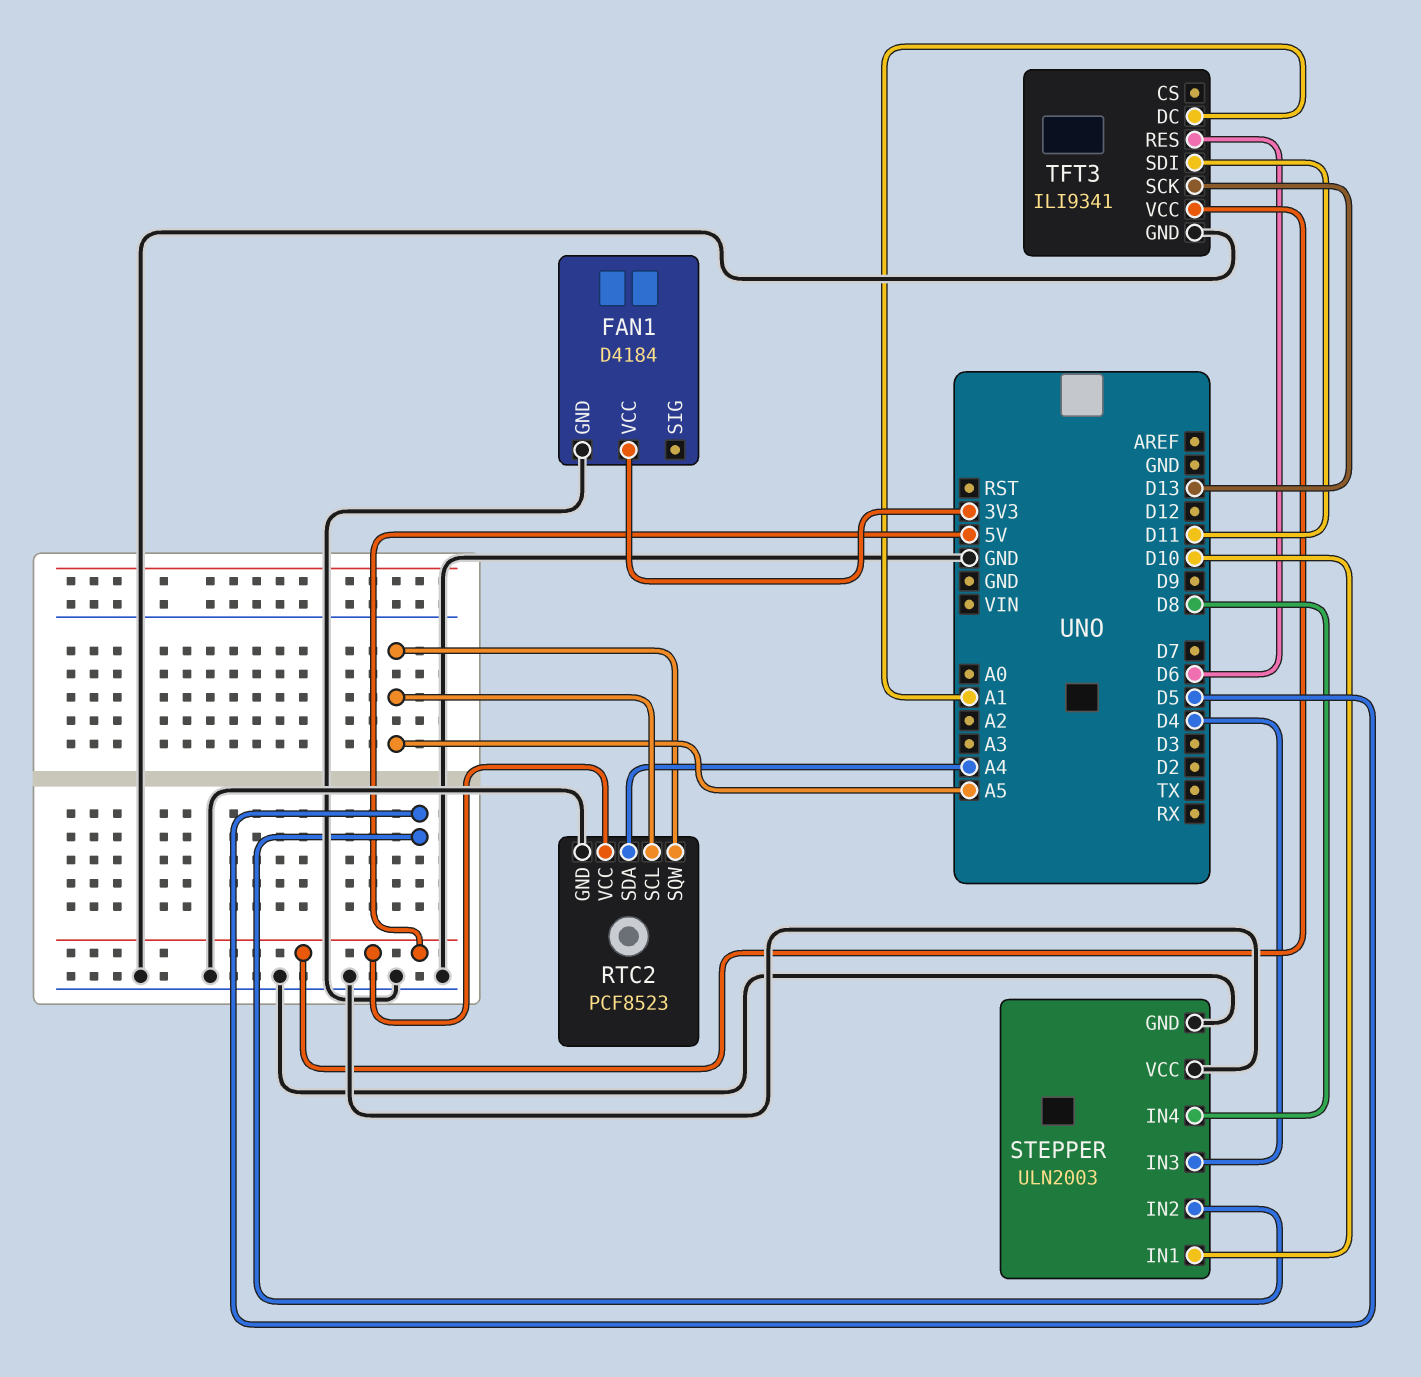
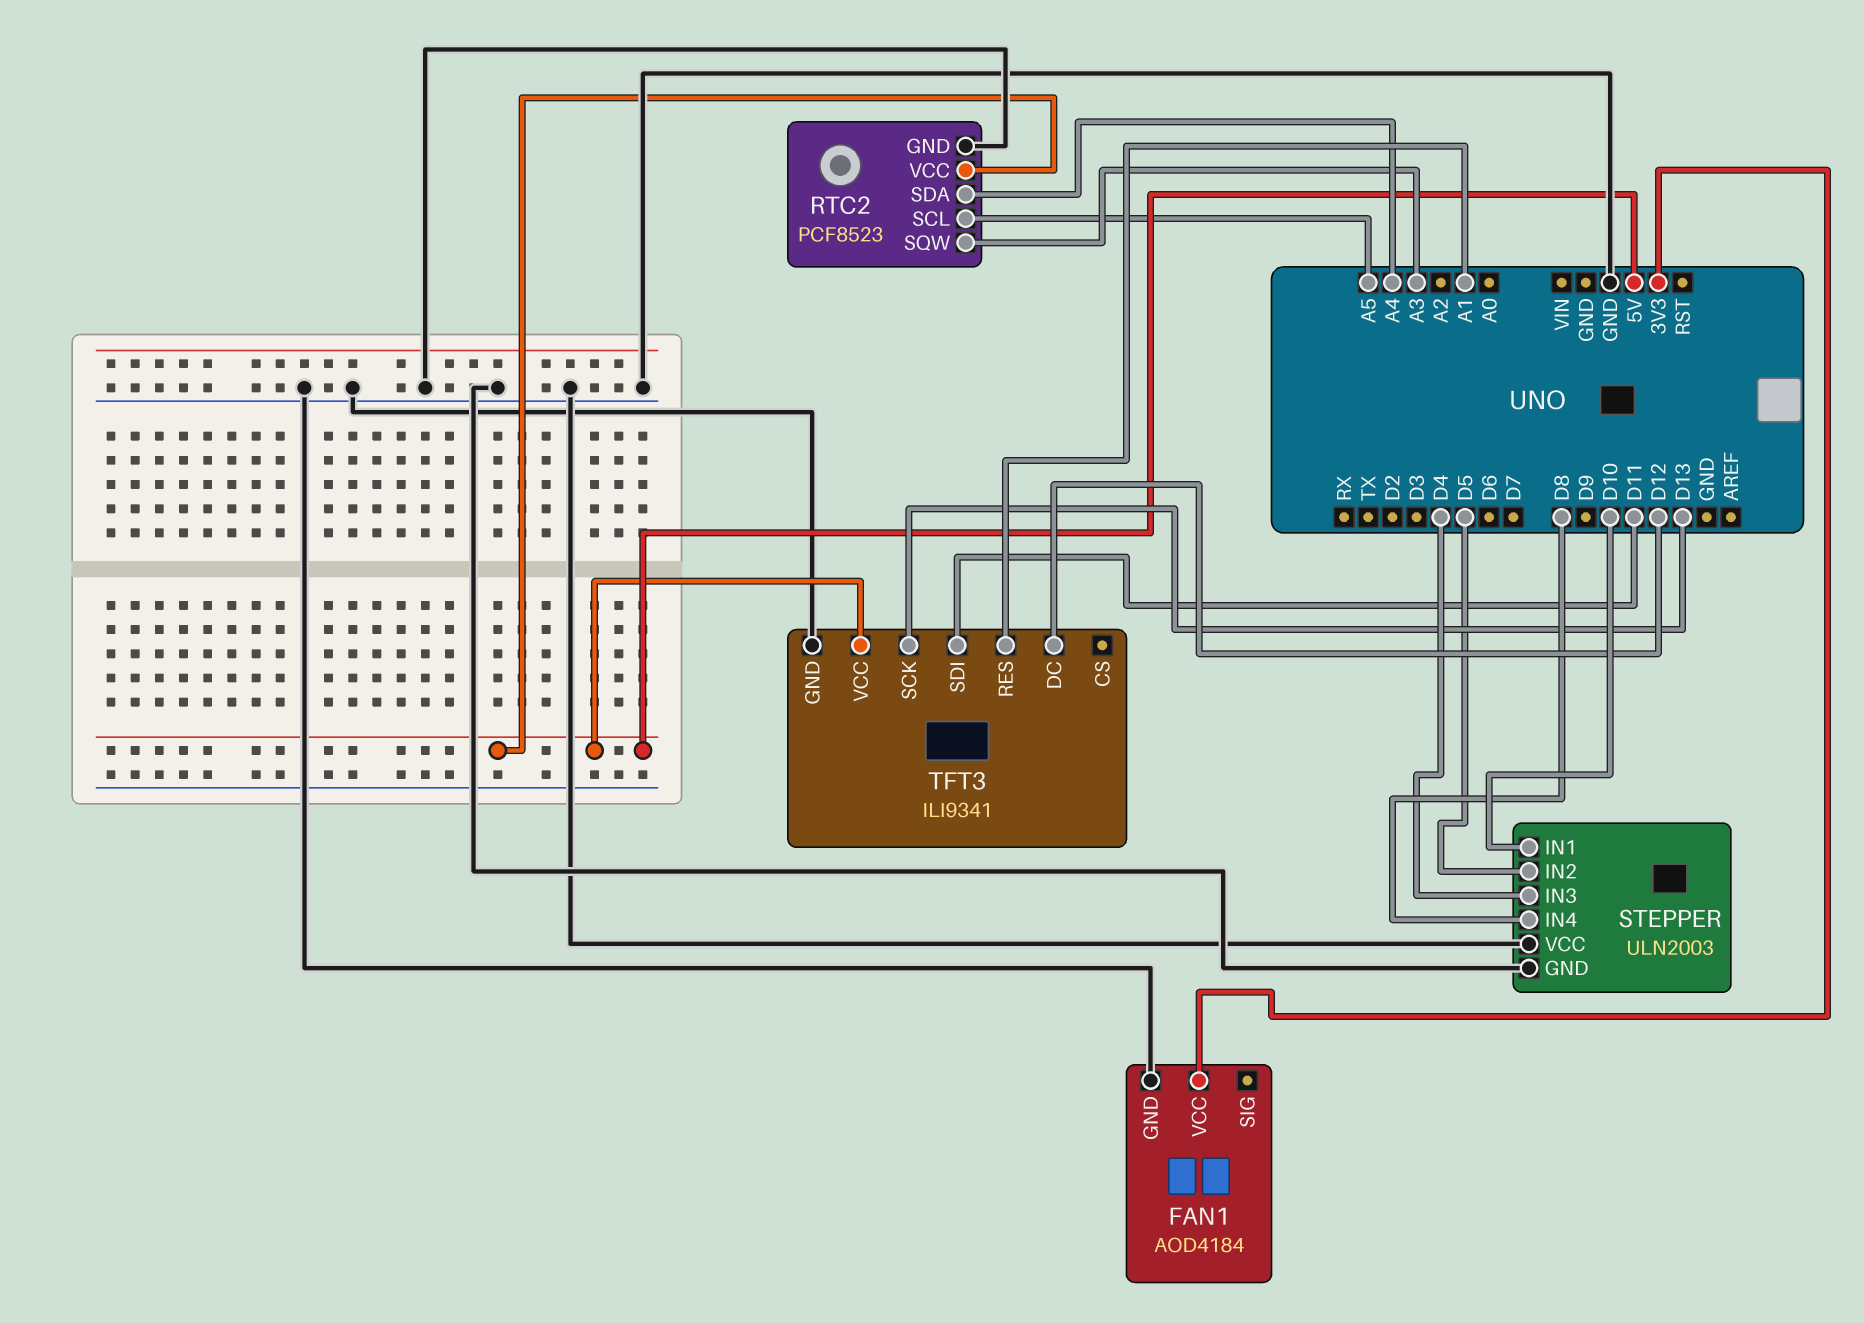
FAN1: D4184 -> AOD4184
RTC2 pin SQW: A5 -> A3
TFT3 pin DC: A1 -> D12
TFT3 pin RES: D6 -> A1

